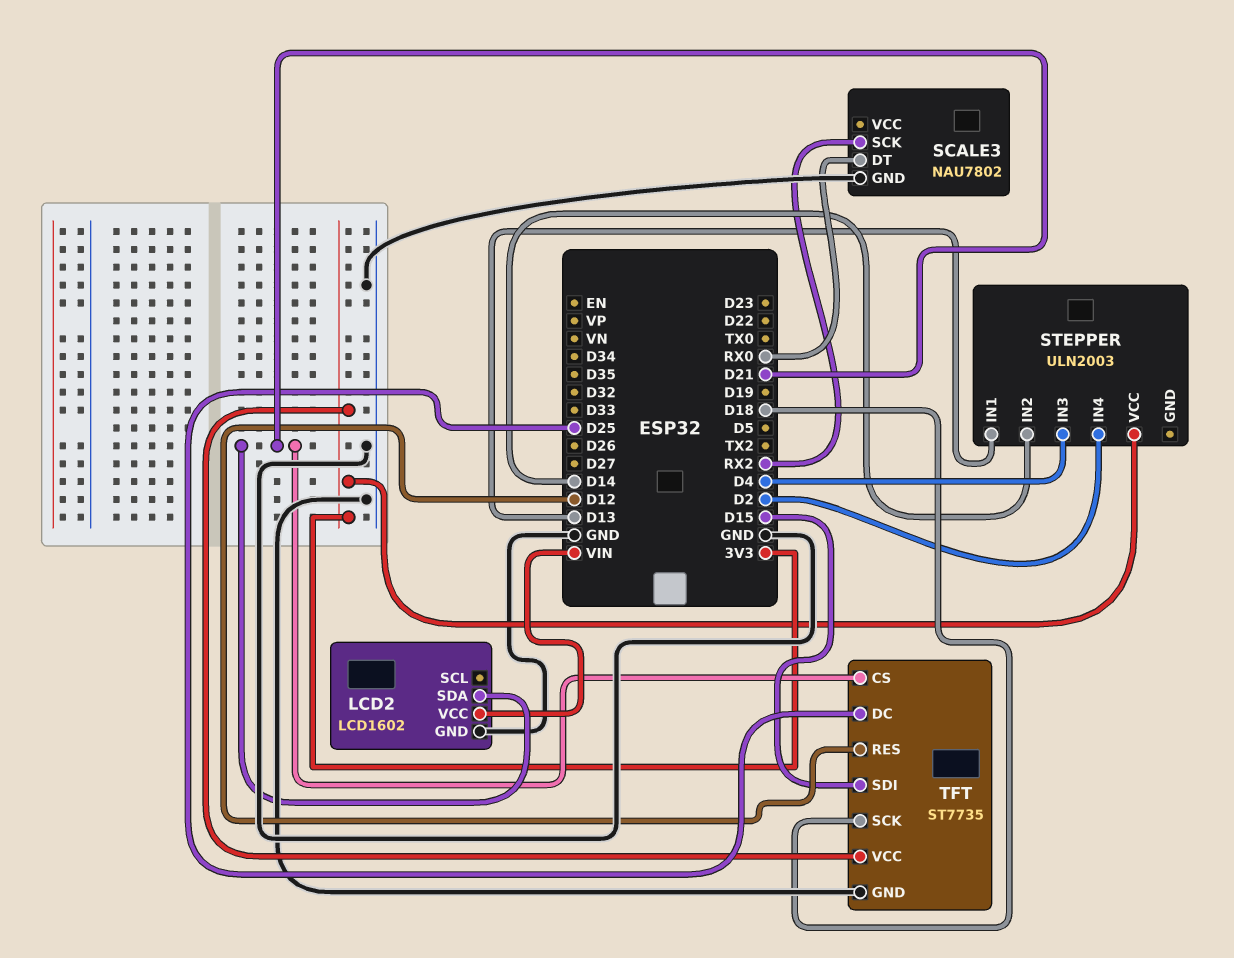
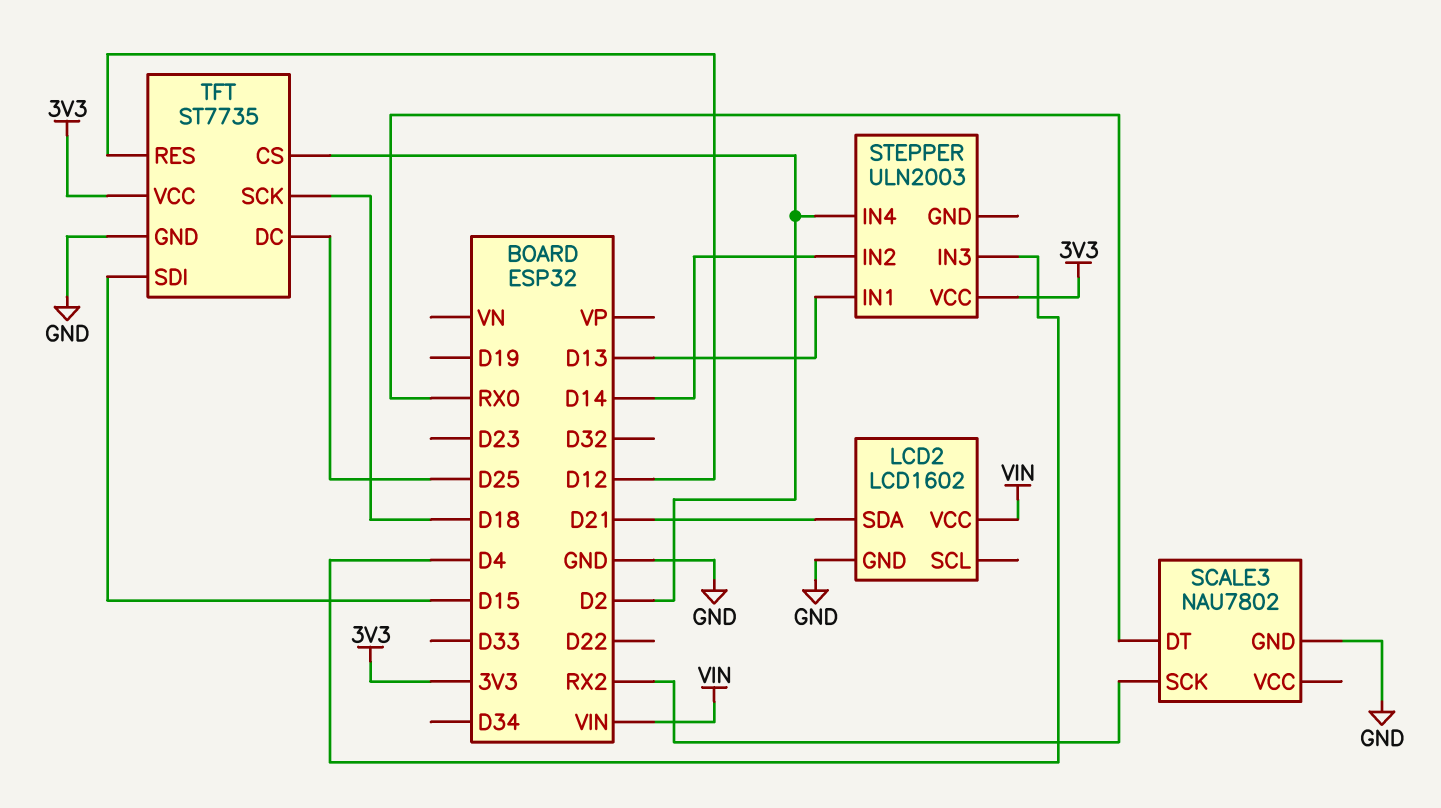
TFT pin CS: D21 -> D2

